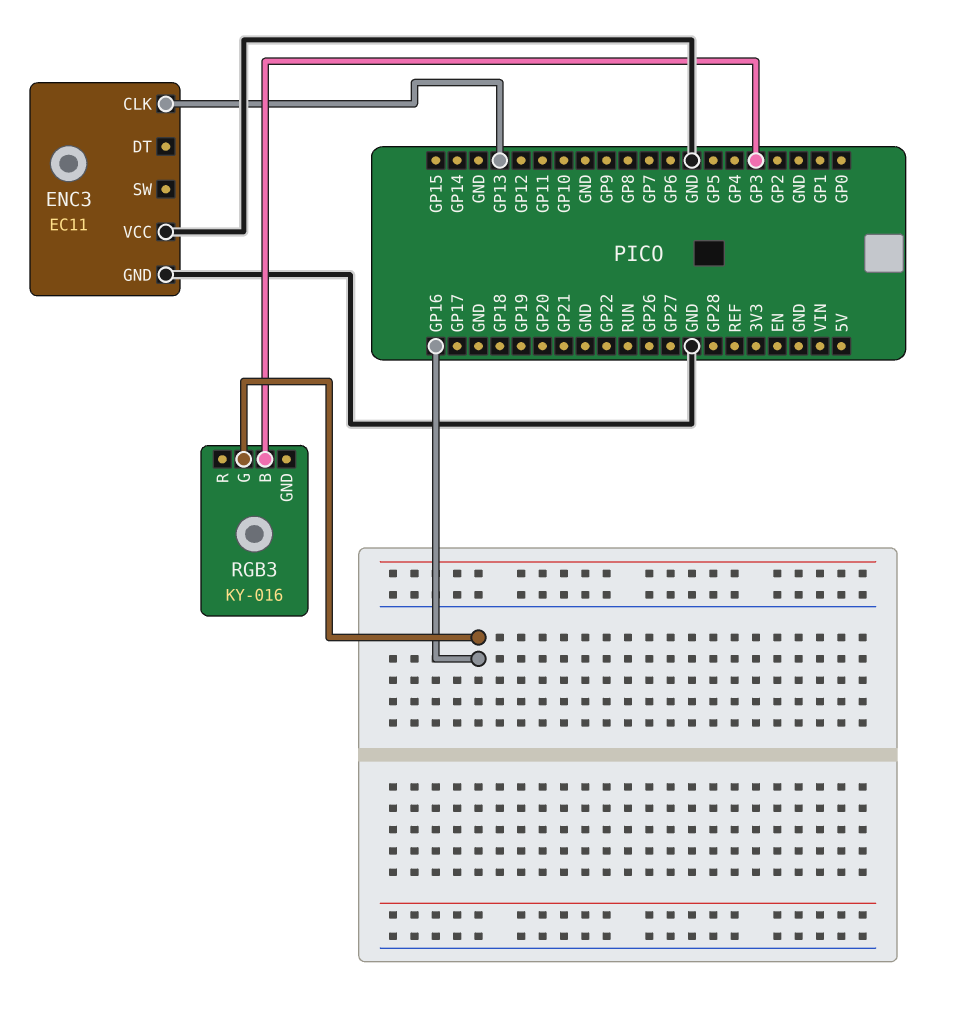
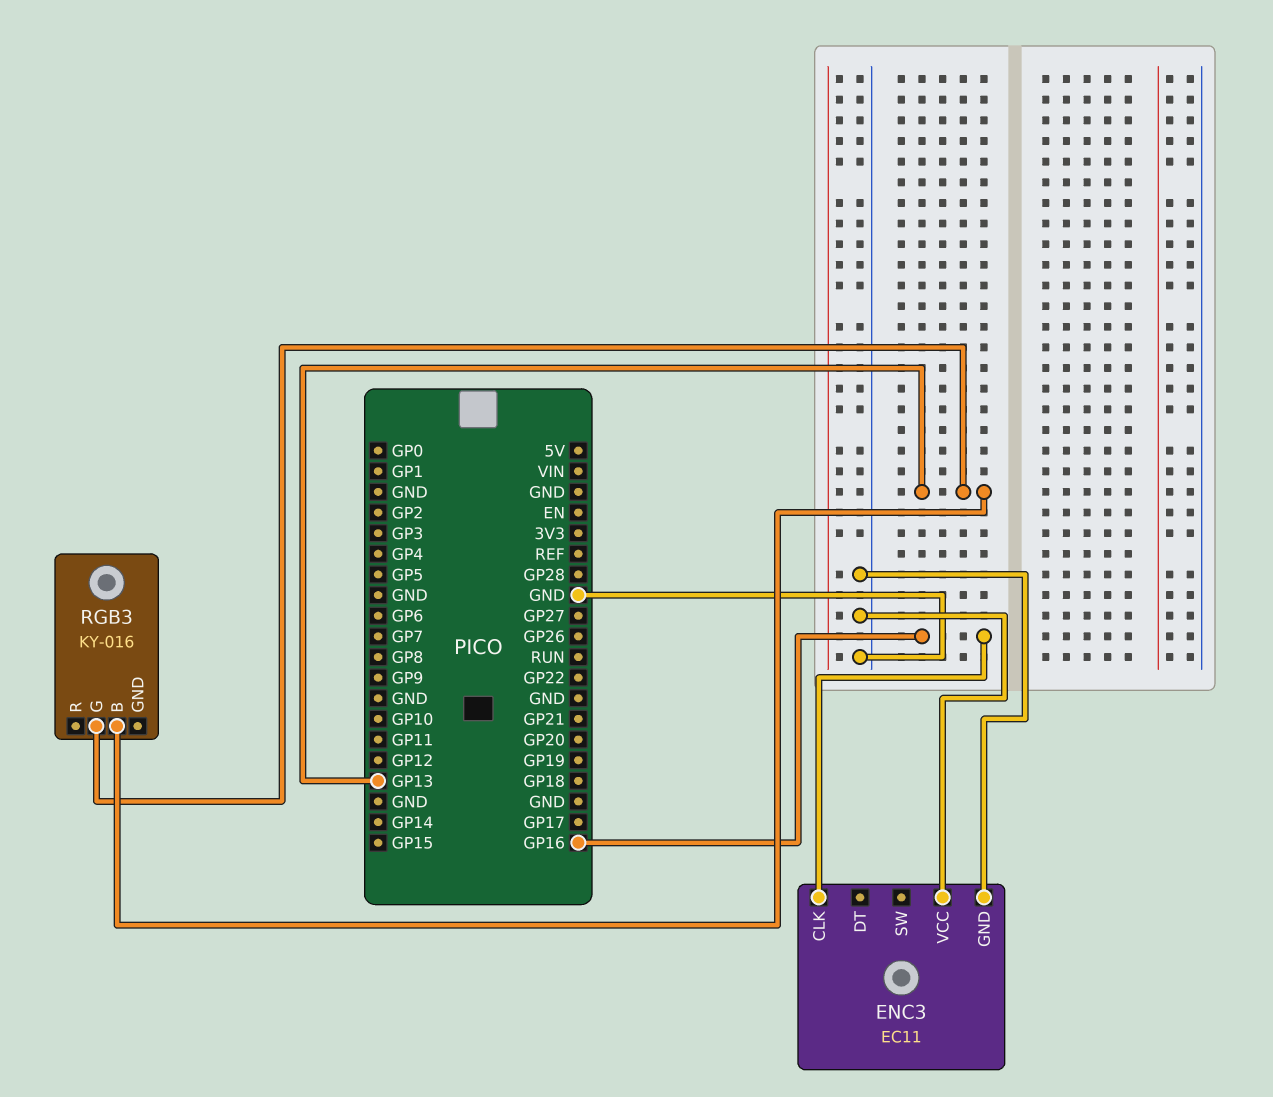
ENC3 pin CLK: GP13 -> GP16
RGB3 pin B: GP3 -> GP13
RGB3 pin G: GP16 -> GP13

